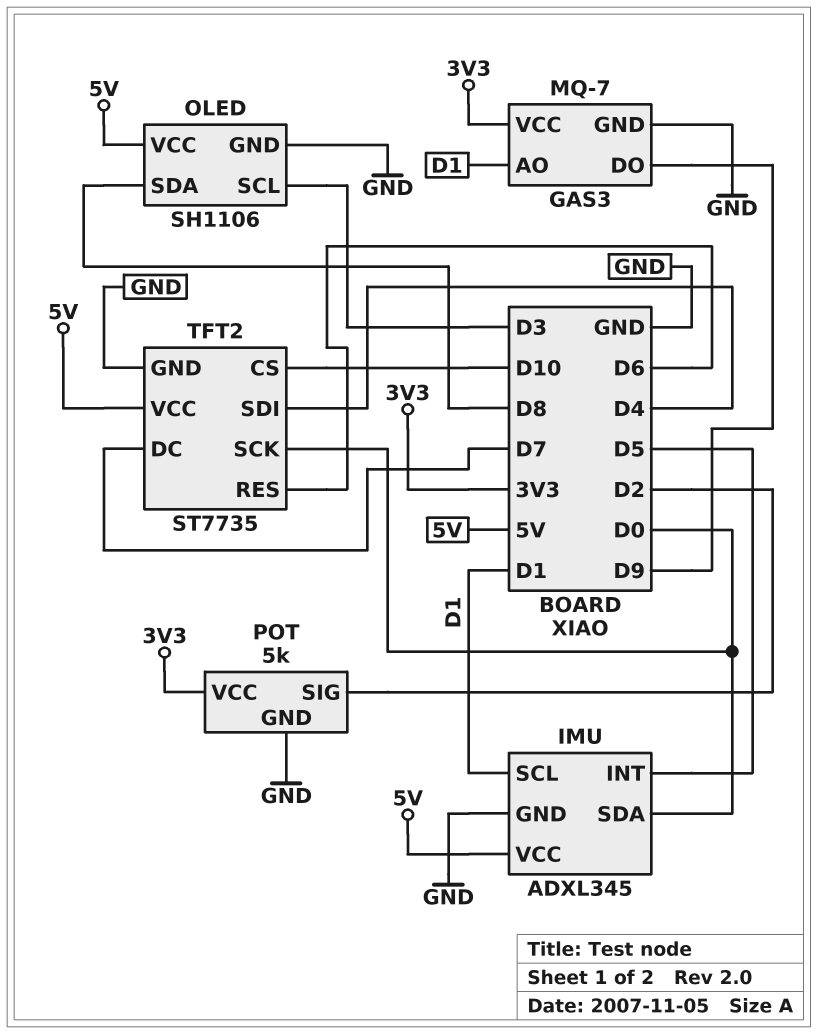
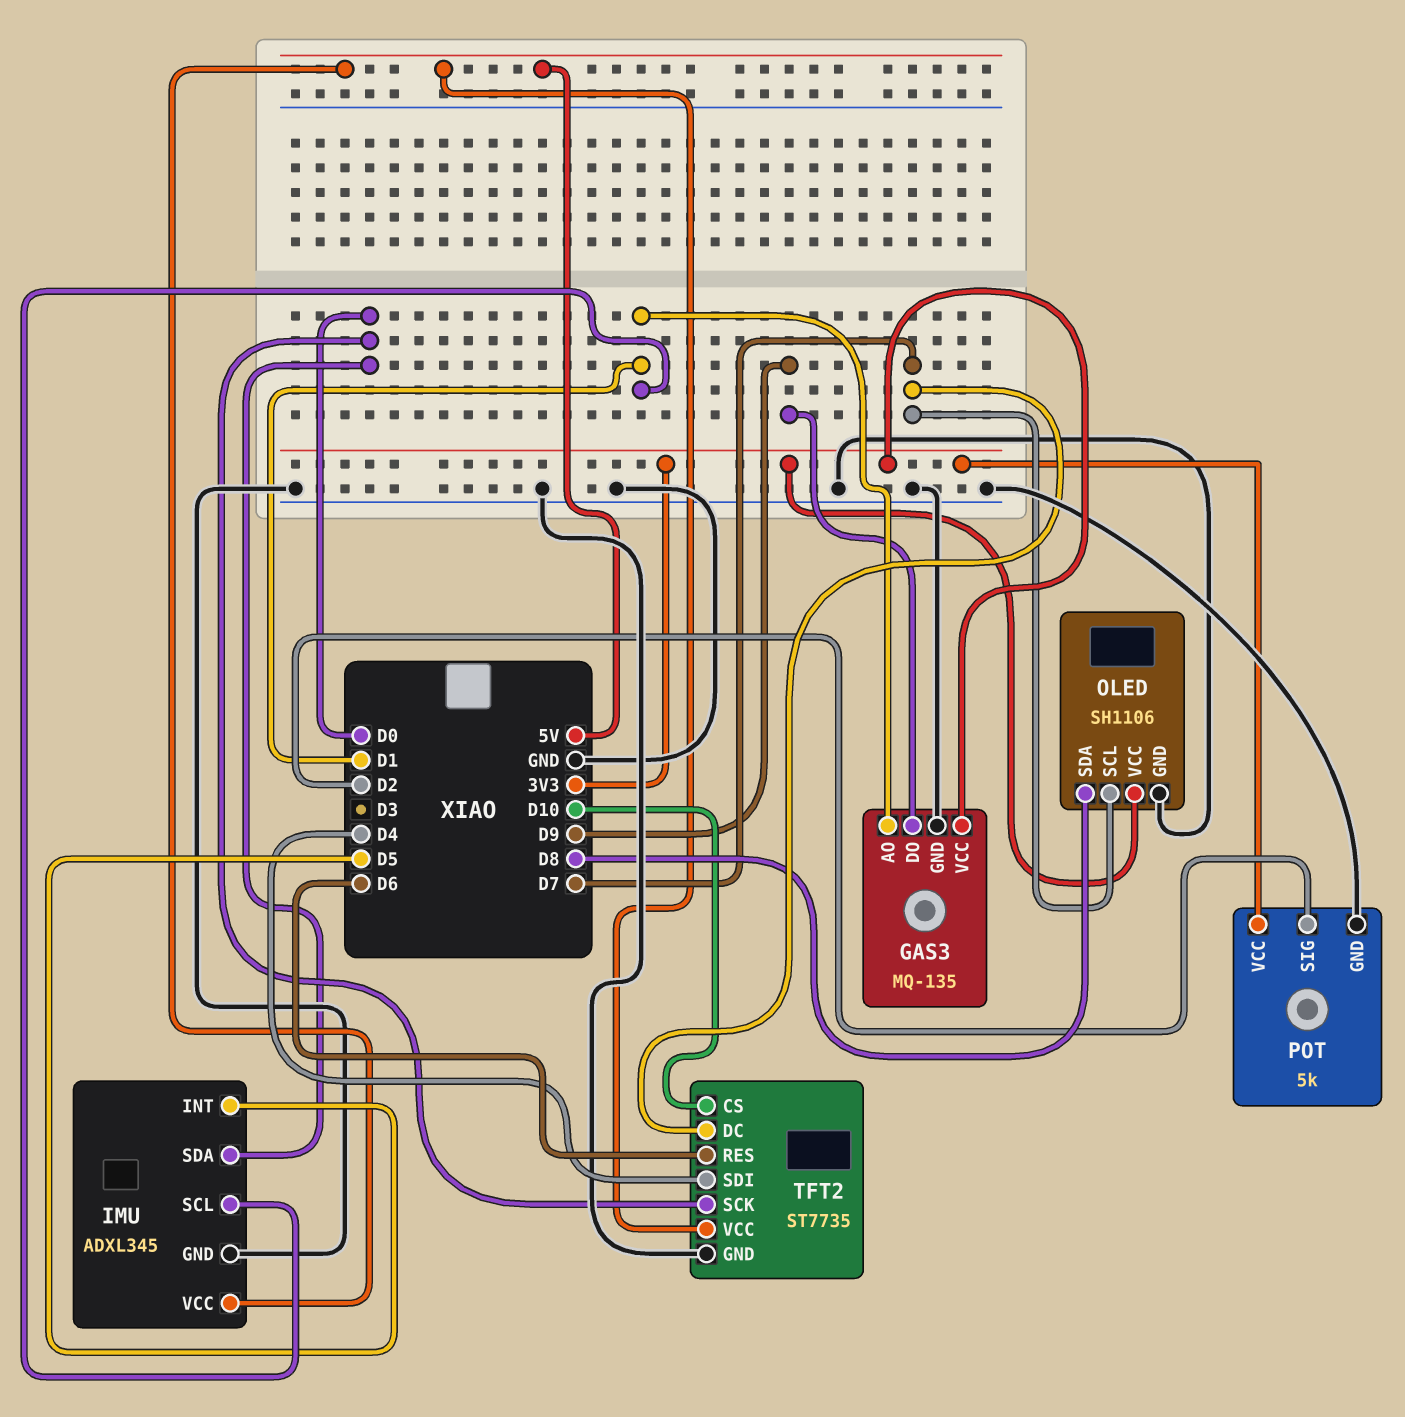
GAS3: MQ-7 -> MQ-135
OLED pin SCL: D3 -> D7
OLED pin VCC: 5V -> 3V3

